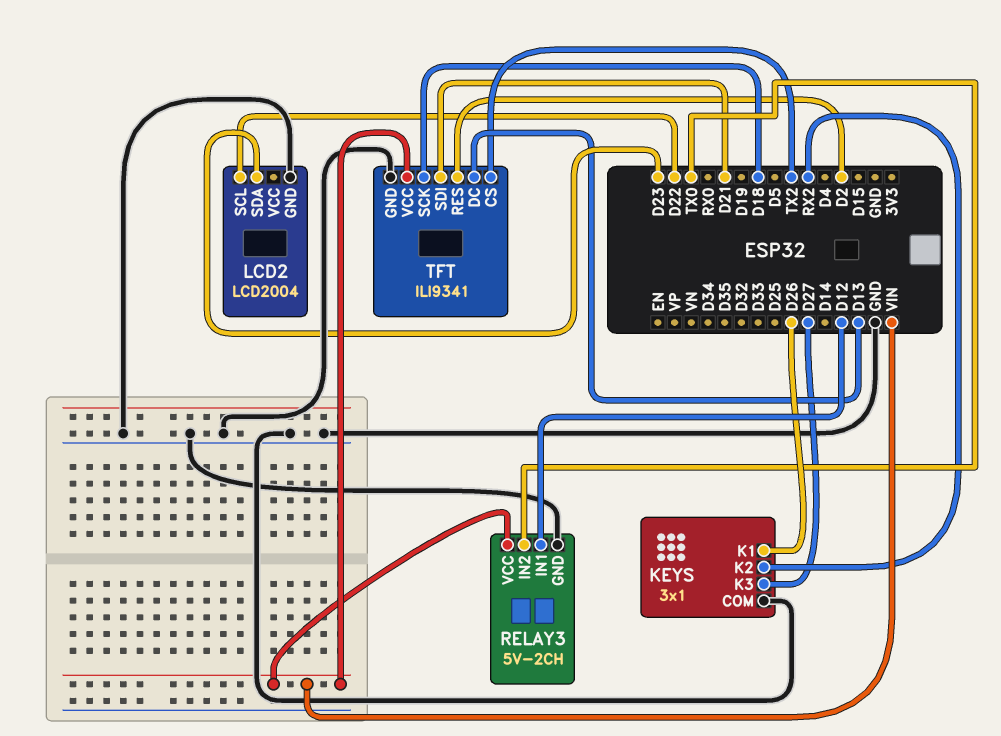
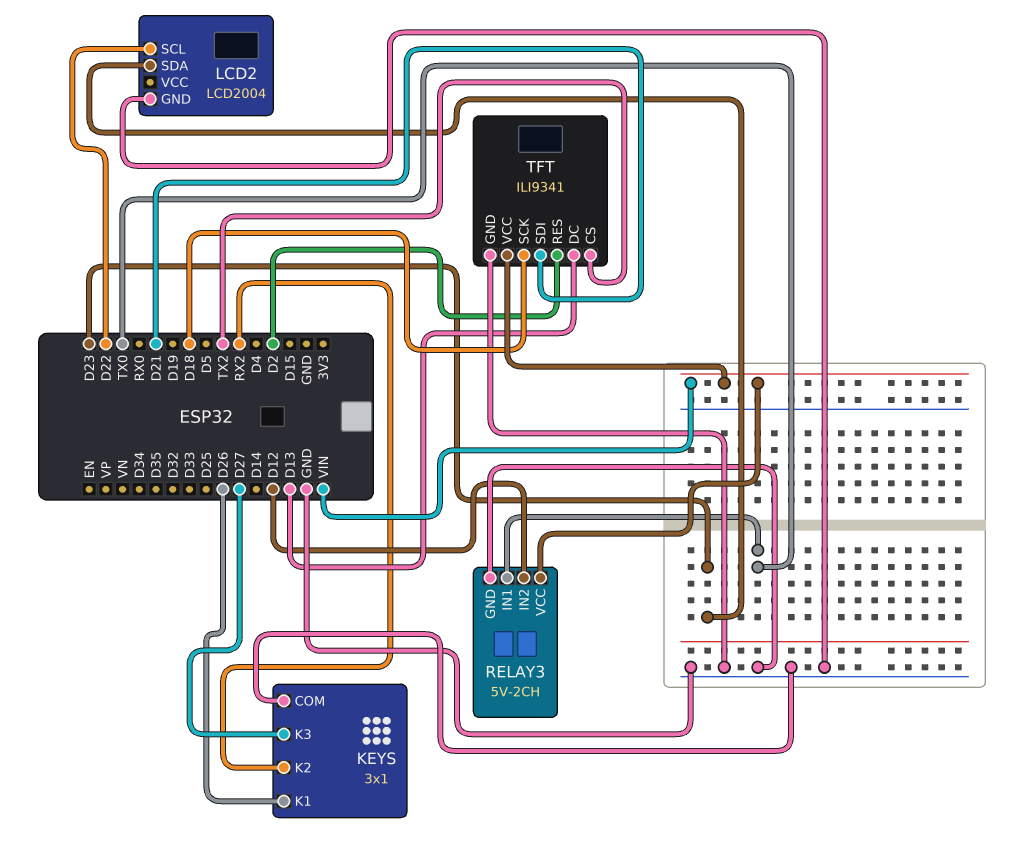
RELAY3 pin IN1: D12 -> TX0
RELAY3 pin IN2: TX0 -> D12

